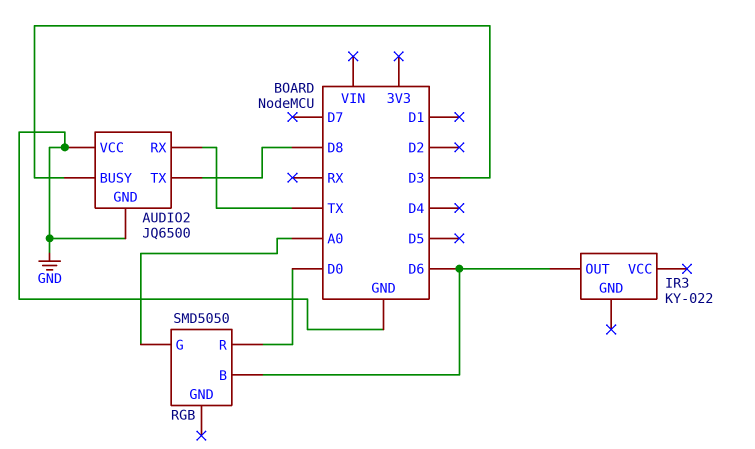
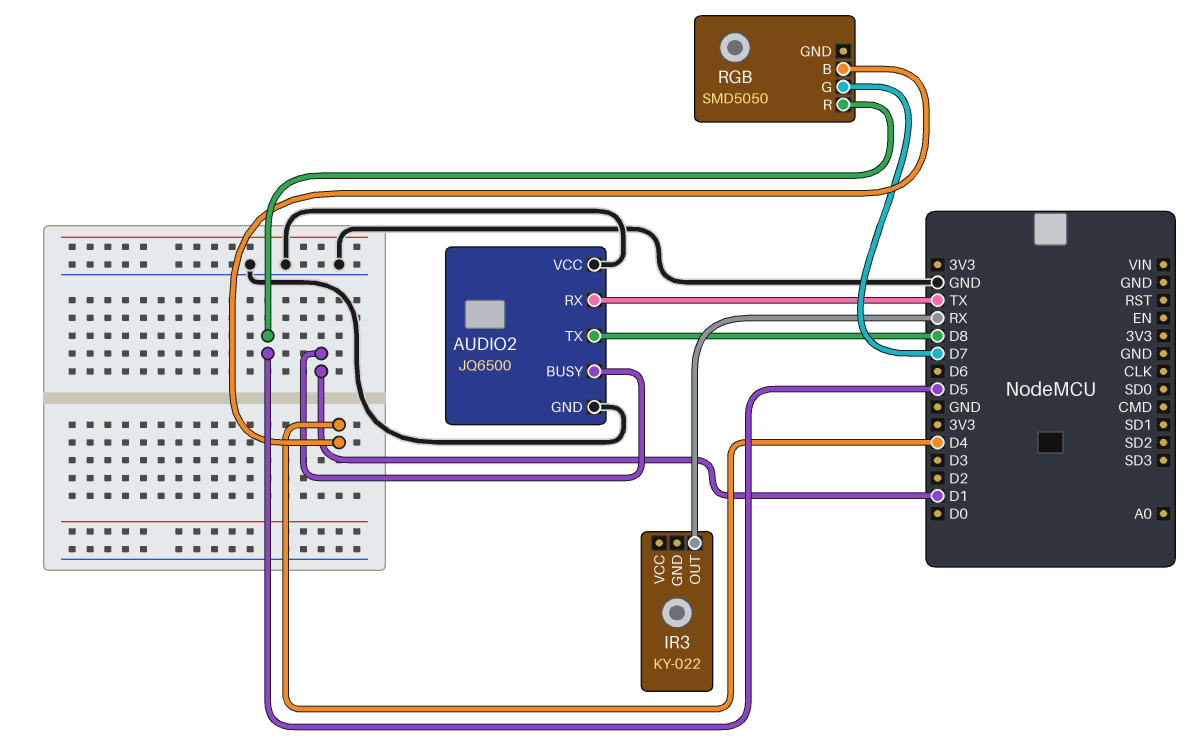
AUDIO2 pin BUSY: D3 -> D1
IR3 pin OUT: D6 -> RX
RGB pin B: D6 -> D4
RGB pin G: A0 -> D7
RGB pin R: D0 -> D5

